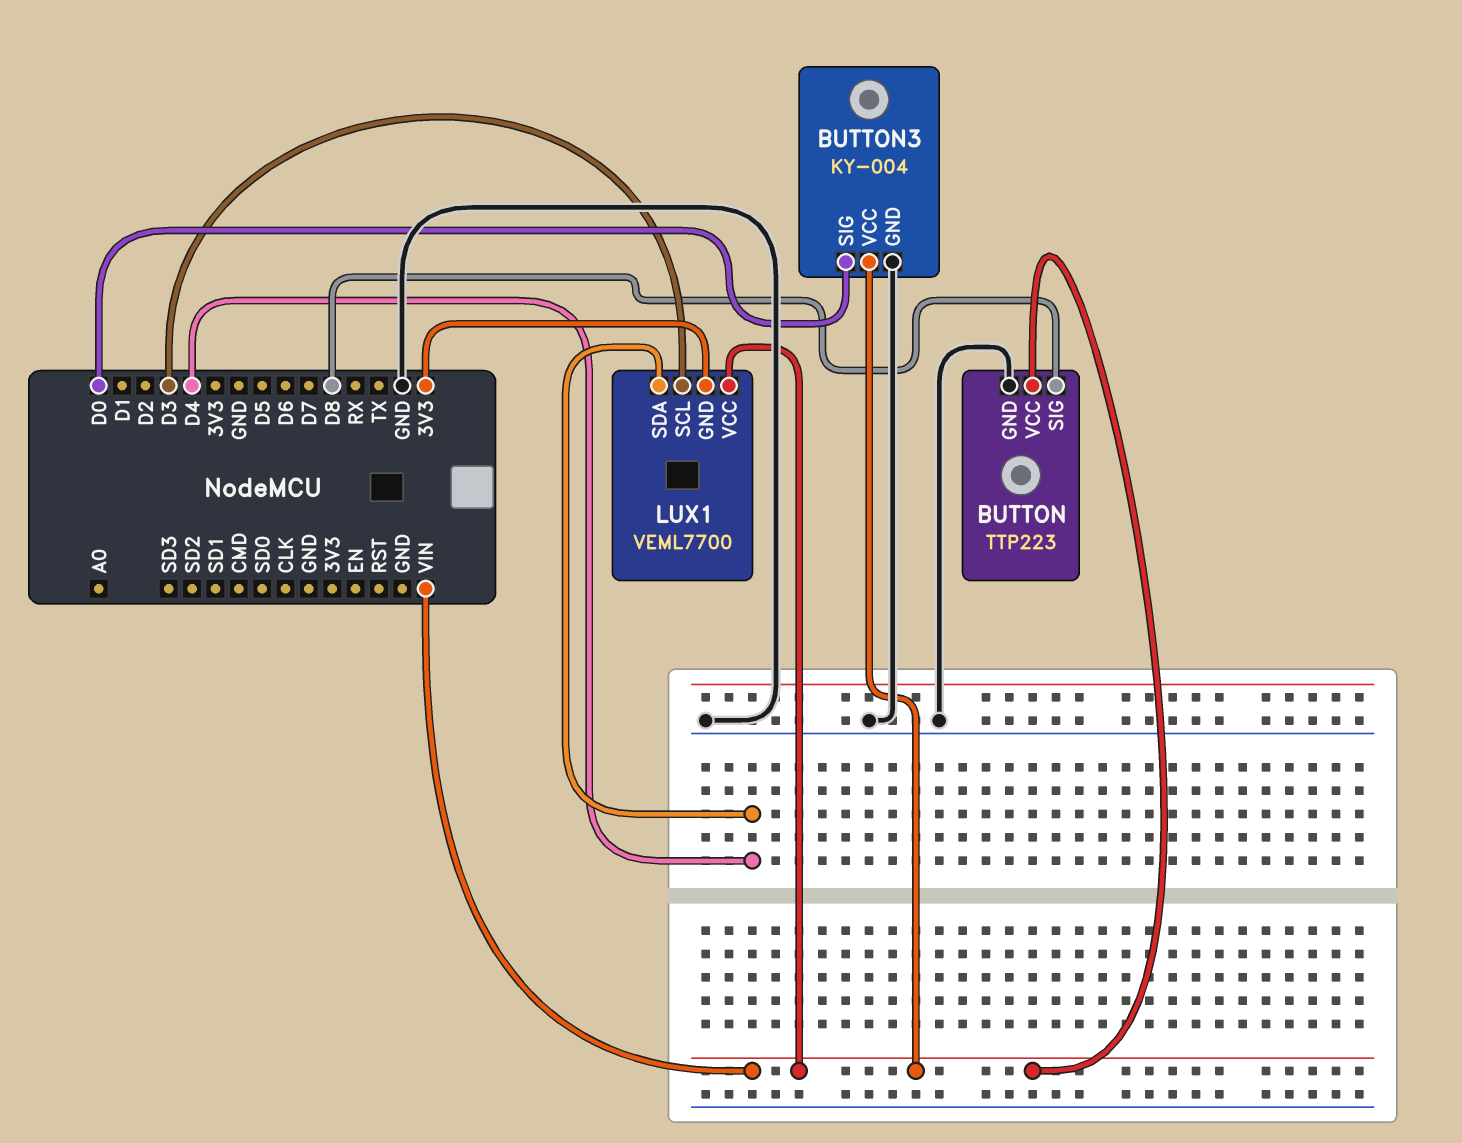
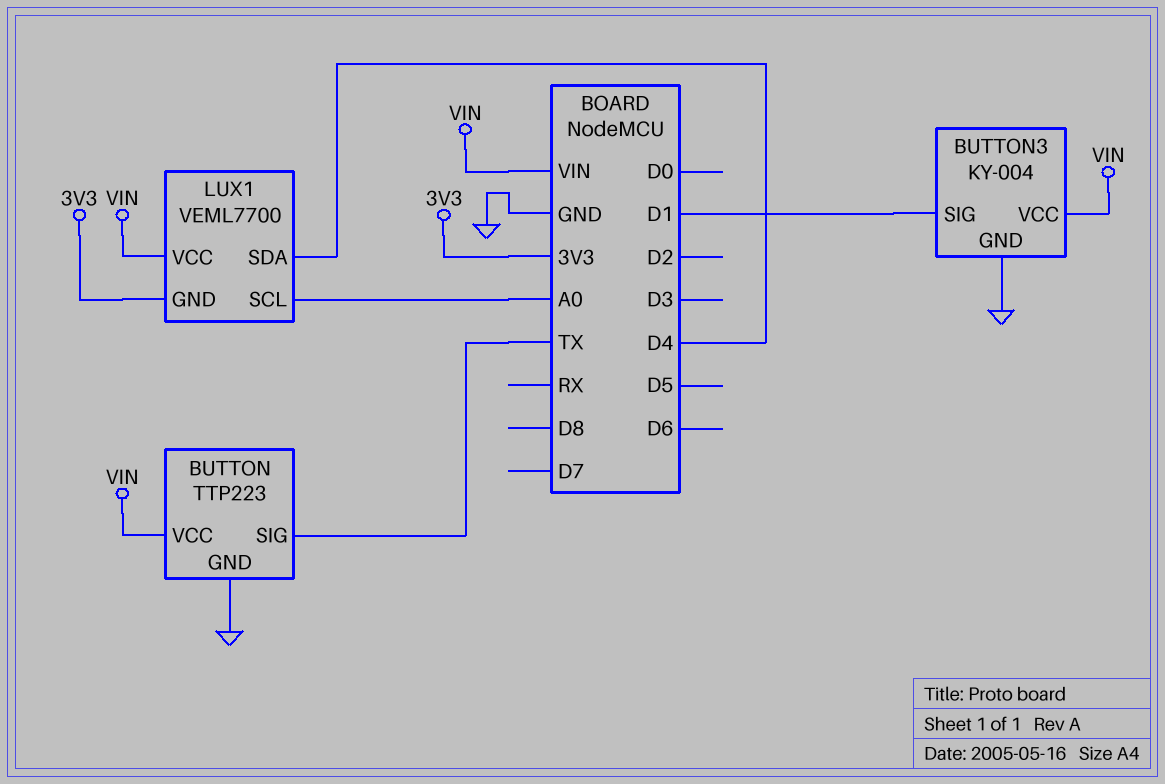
BUTTON pin SIG: D8 -> TX
BUTTON3 pin SIG: D0 -> D1
LUX1 pin SCL: D3 -> A0

